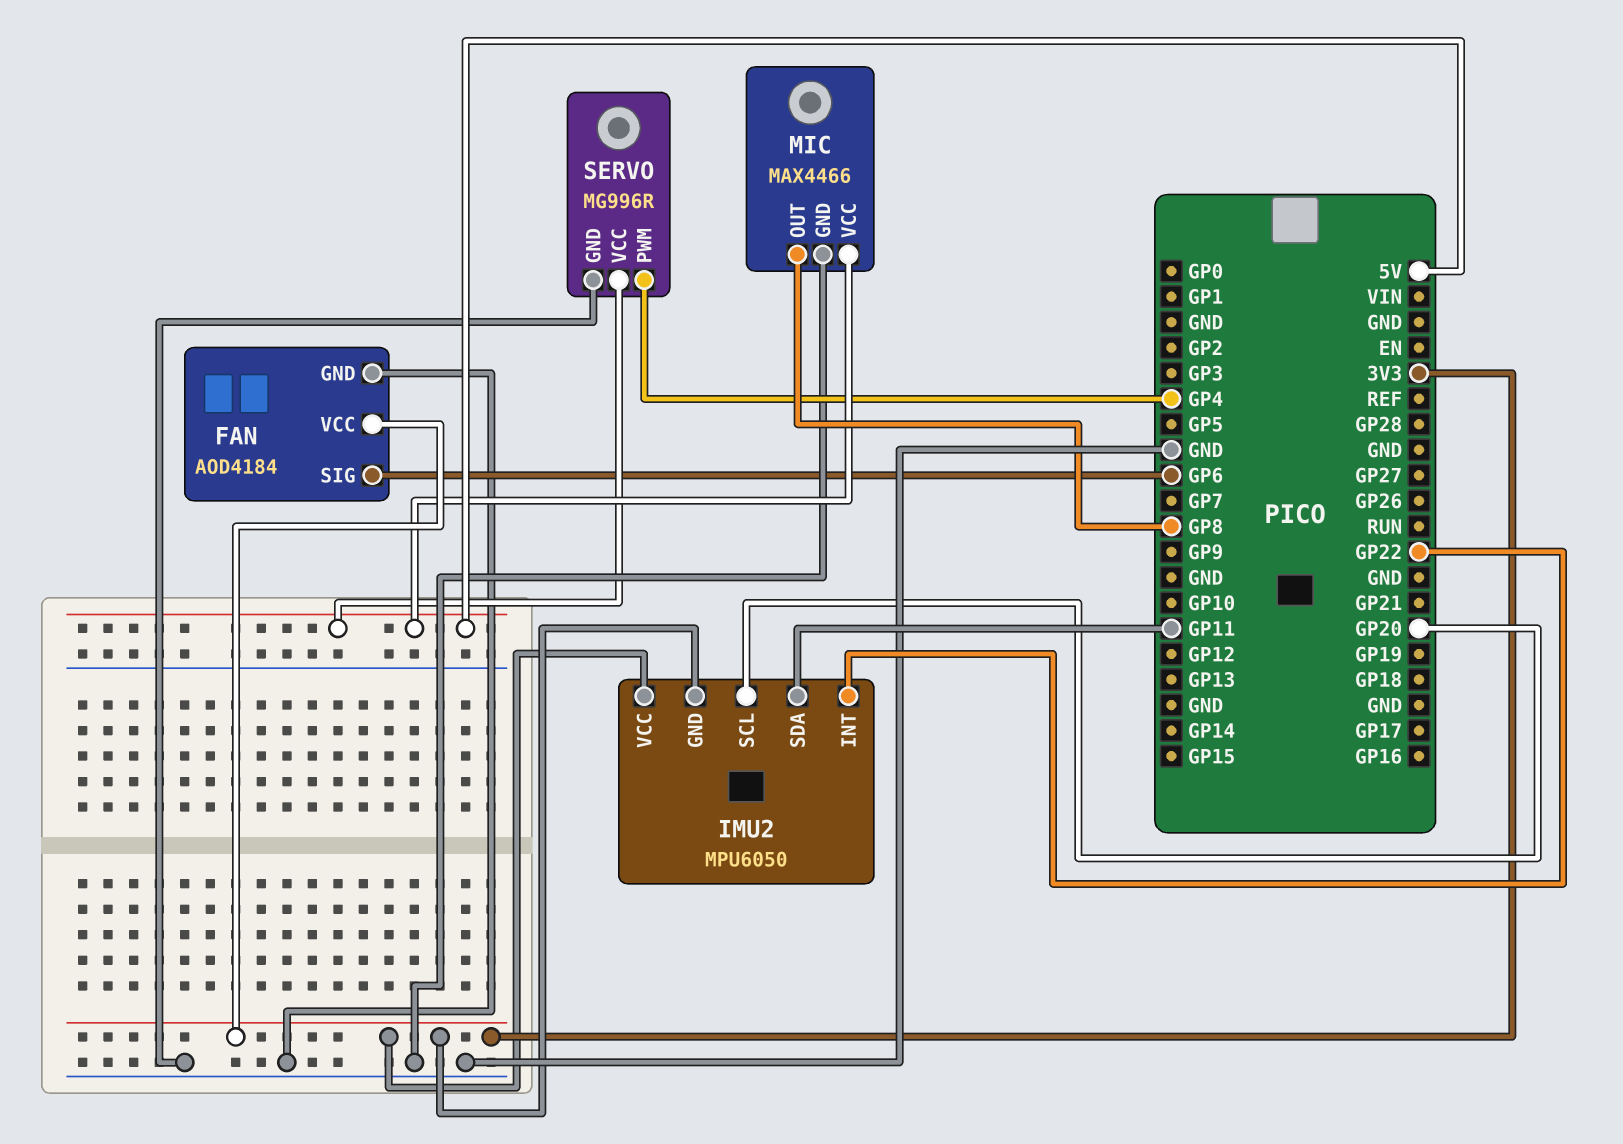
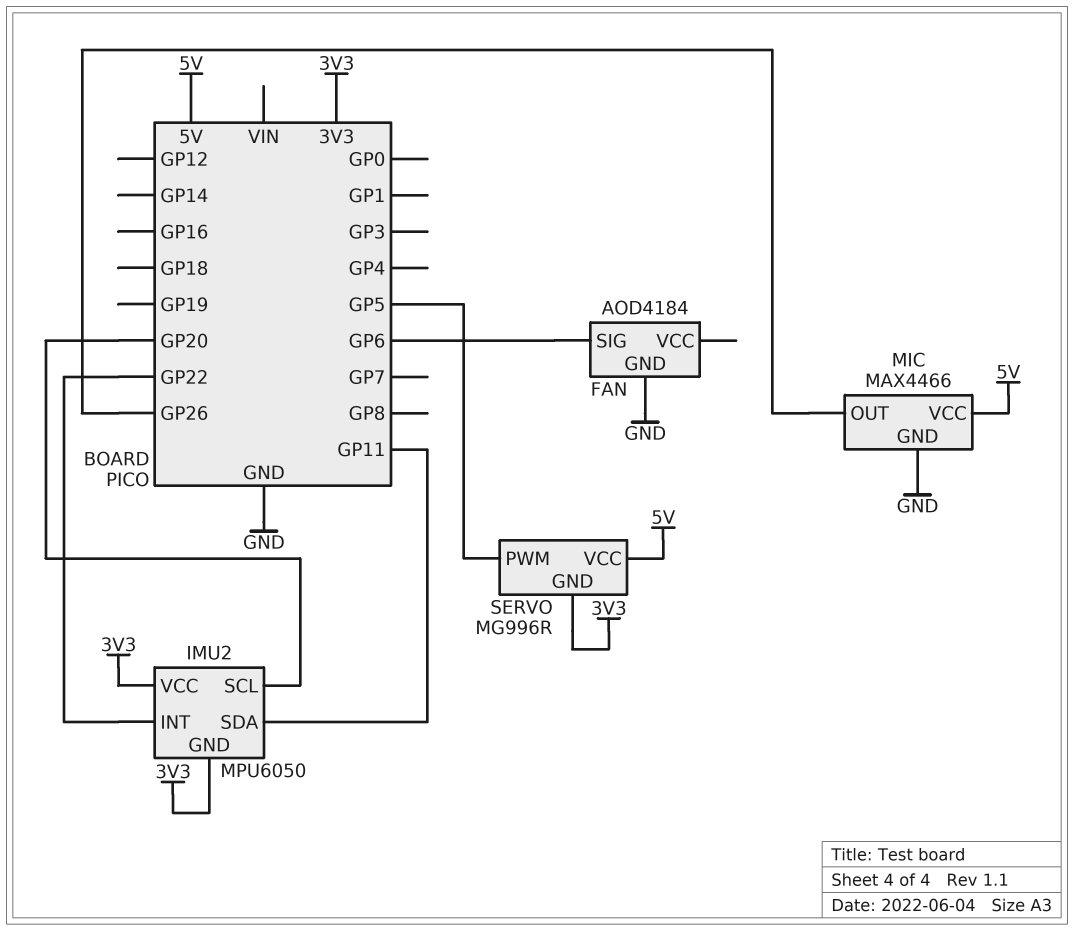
FAN pin VCC: 3V3 -> none
MIC pin OUT: GP8 -> GP26
SERVO pin GND: GND -> 3V3
SERVO pin PWM: GP4 -> GP5

